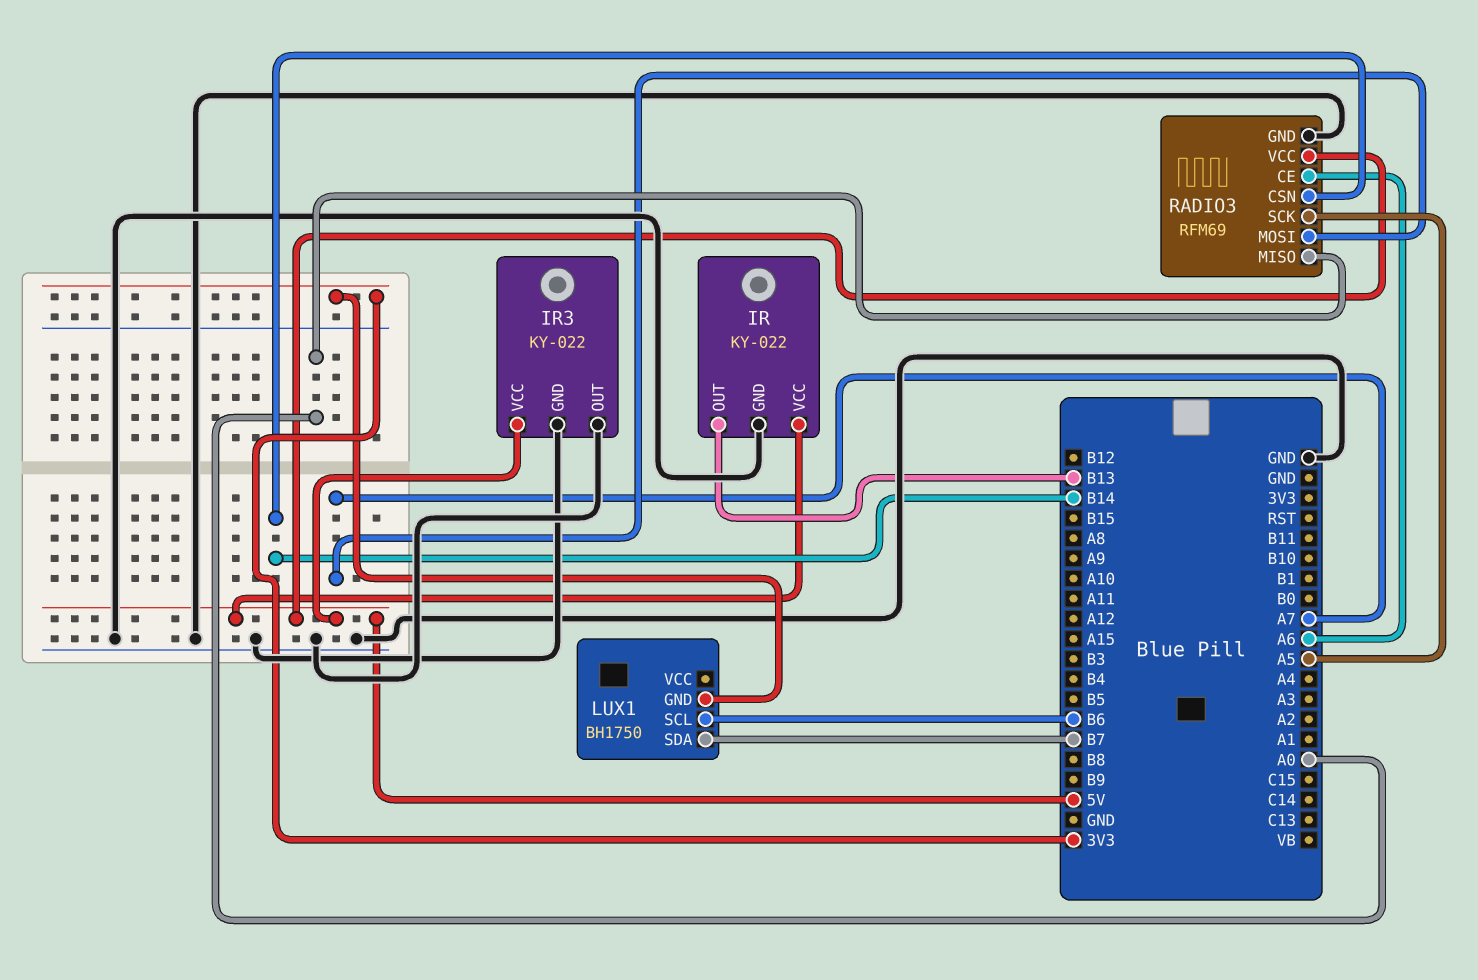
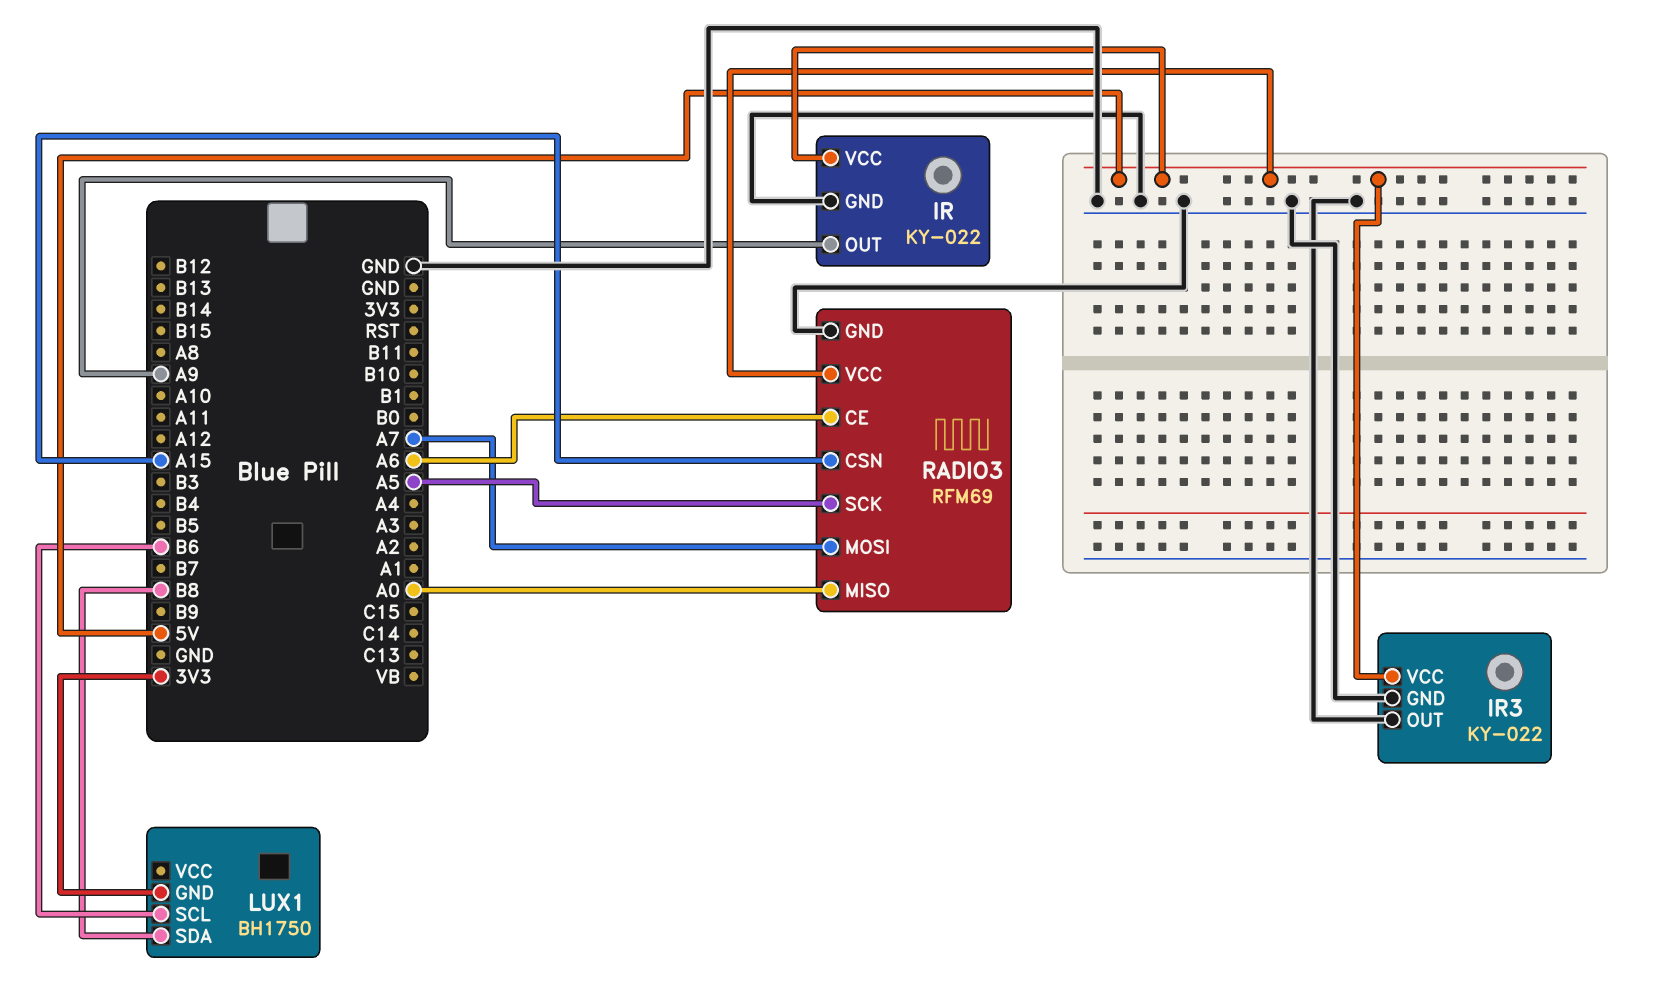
IR pin OUT: B13 -> A9
LUX1 pin SDA: B7 -> B8
RADIO3 pin CSN: B14 -> A15

